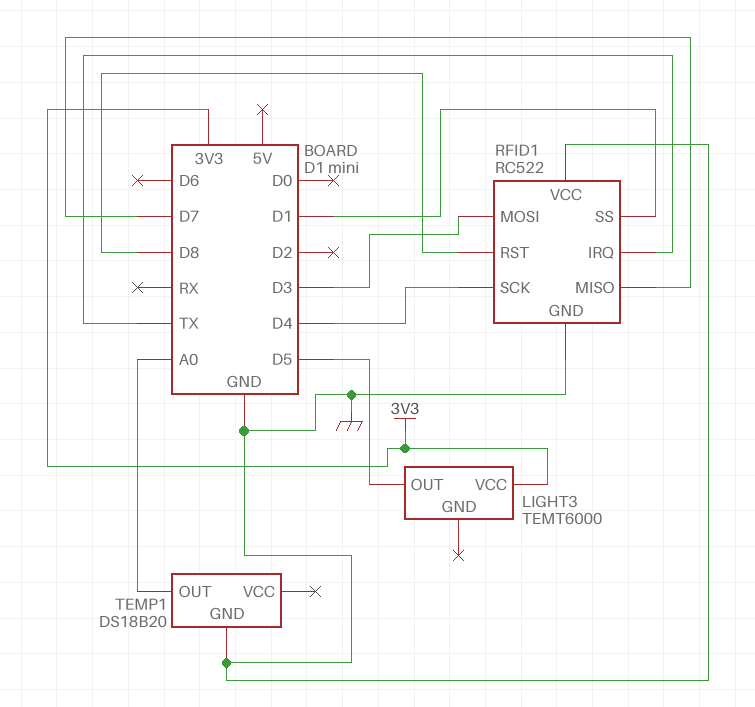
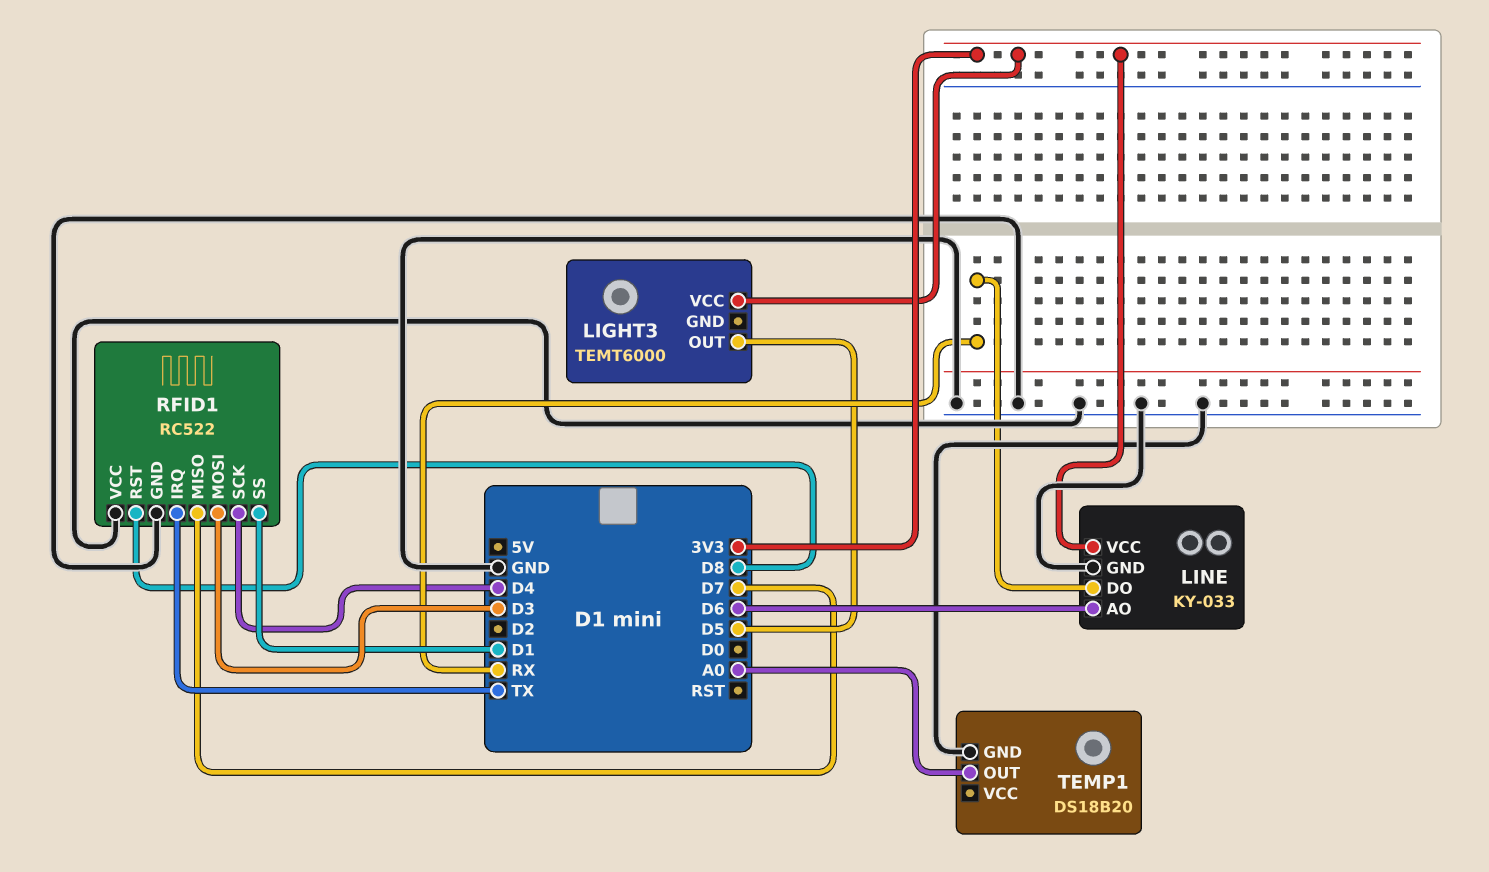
LINE: none -> KY-033
LINE pin AO: none -> D6
LINE pin DO: none -> RX
LINE pin GND: none -> GND
LINE pin VCC: none -> 3V3

